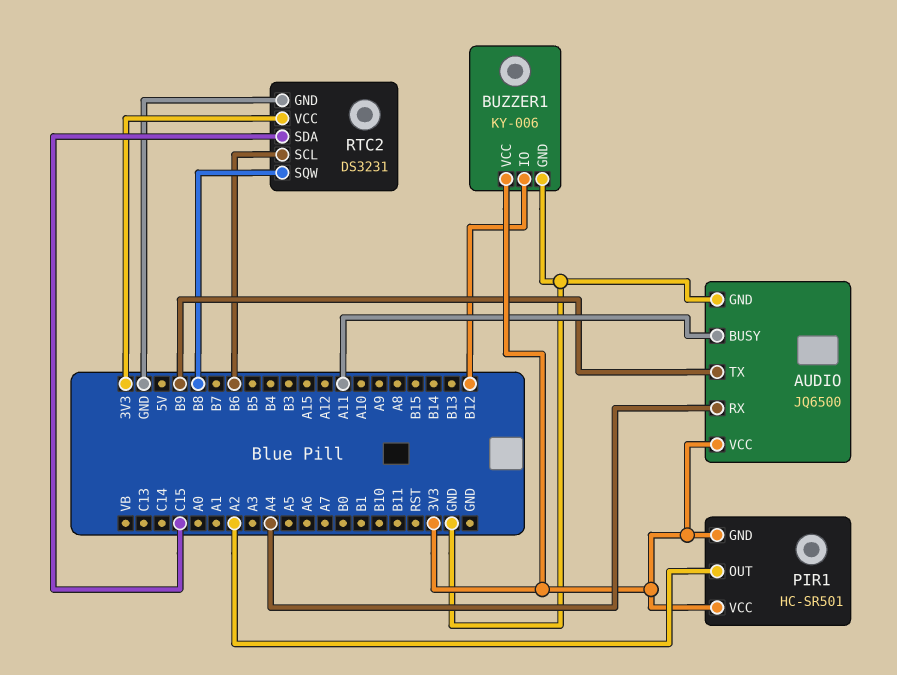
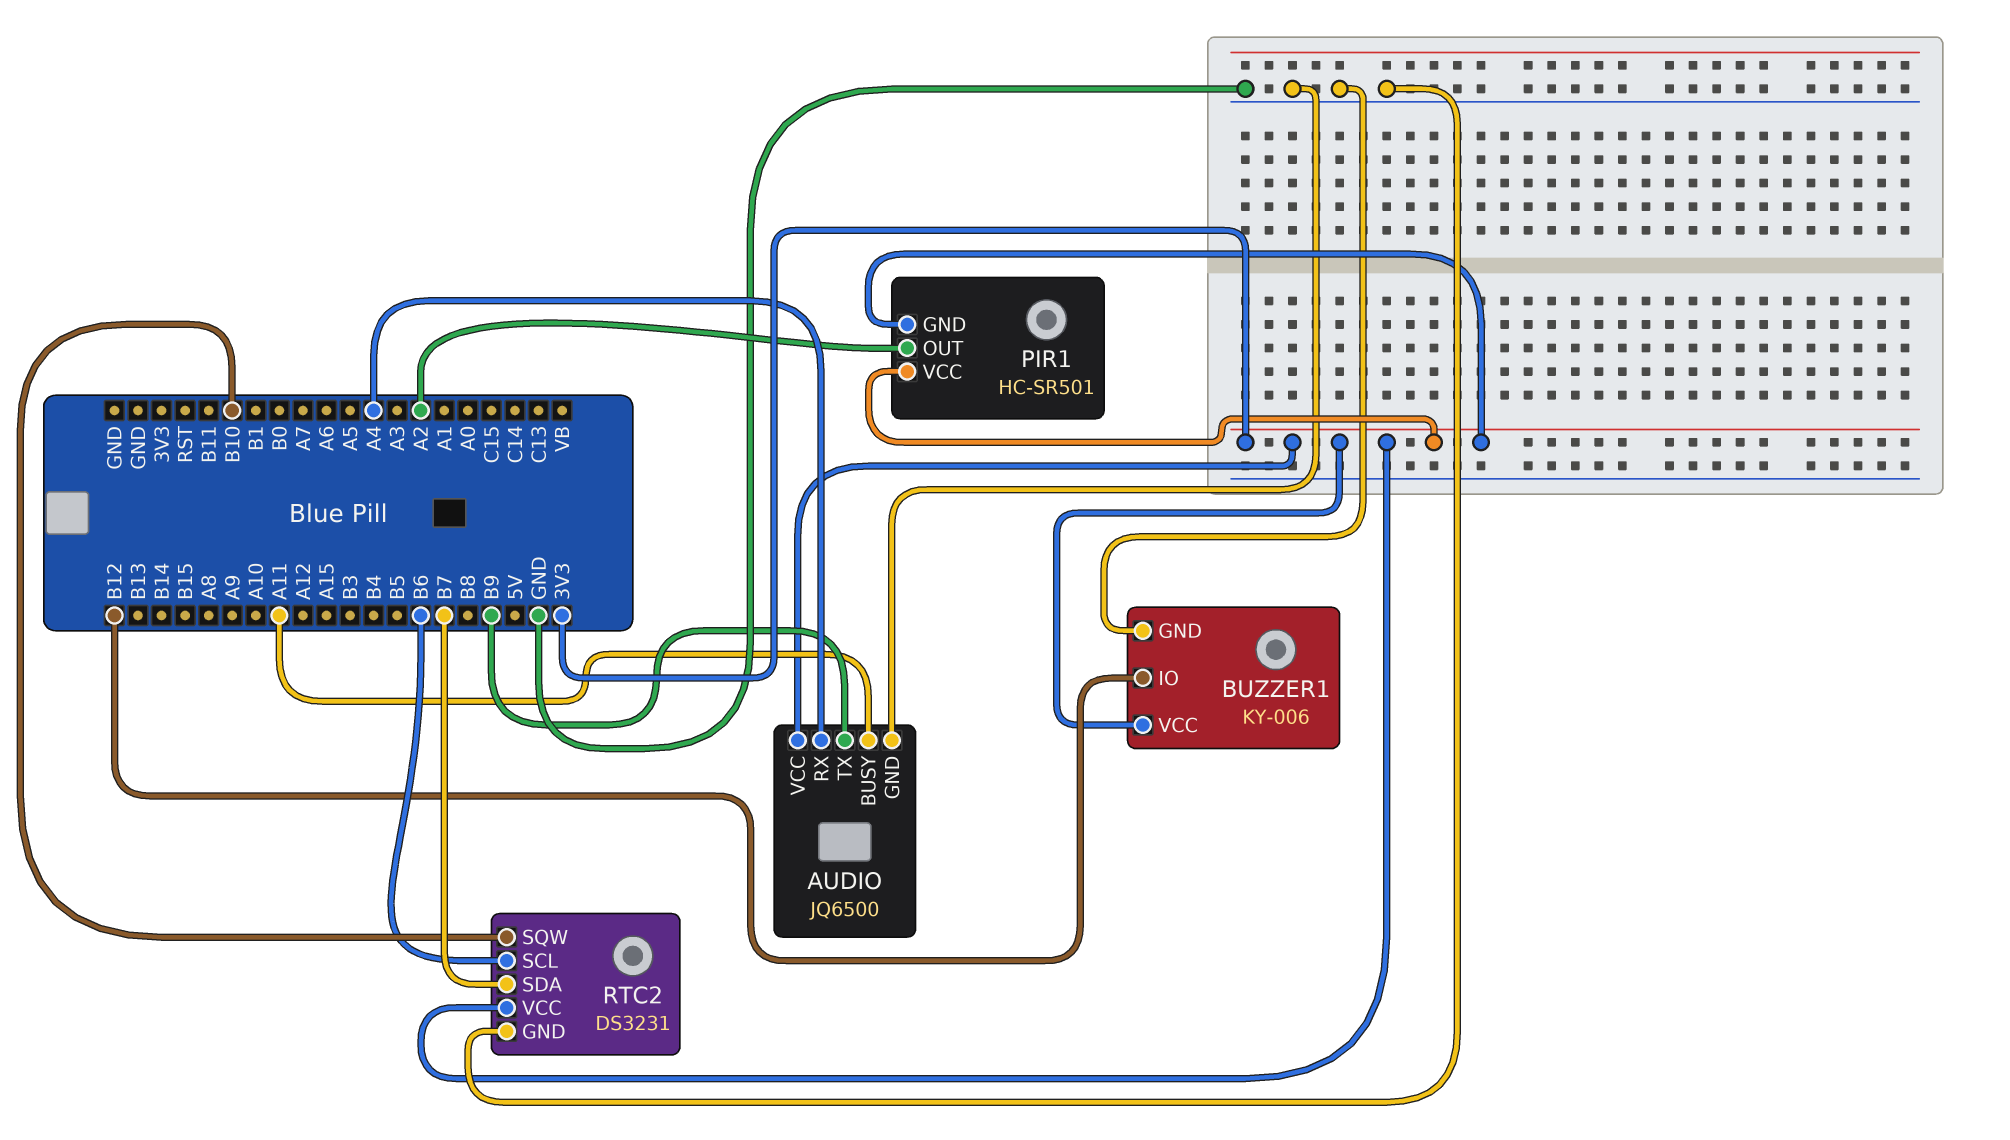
RTC2 pin SDA: C15 -> B7
RTC2 pin SQW: B8 -> B10

